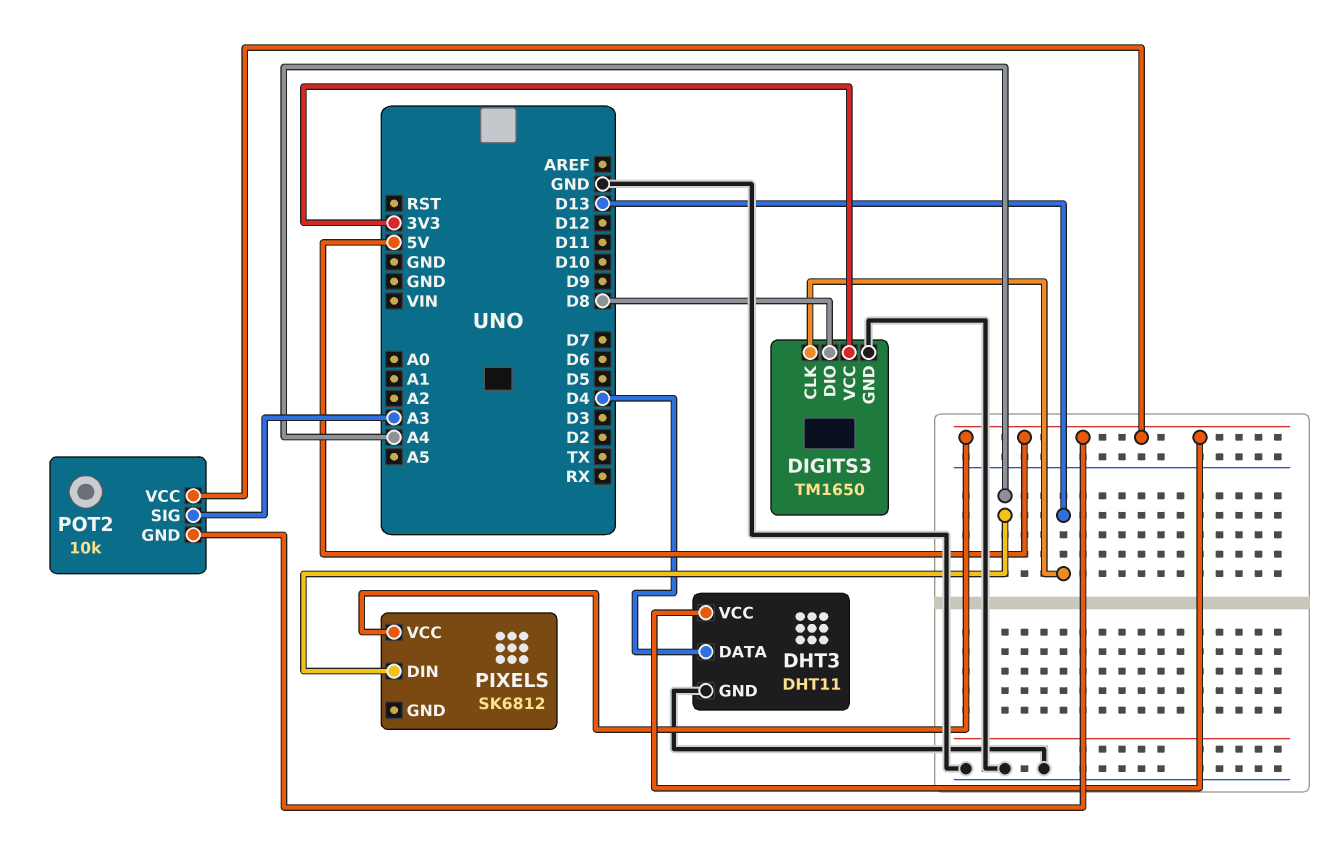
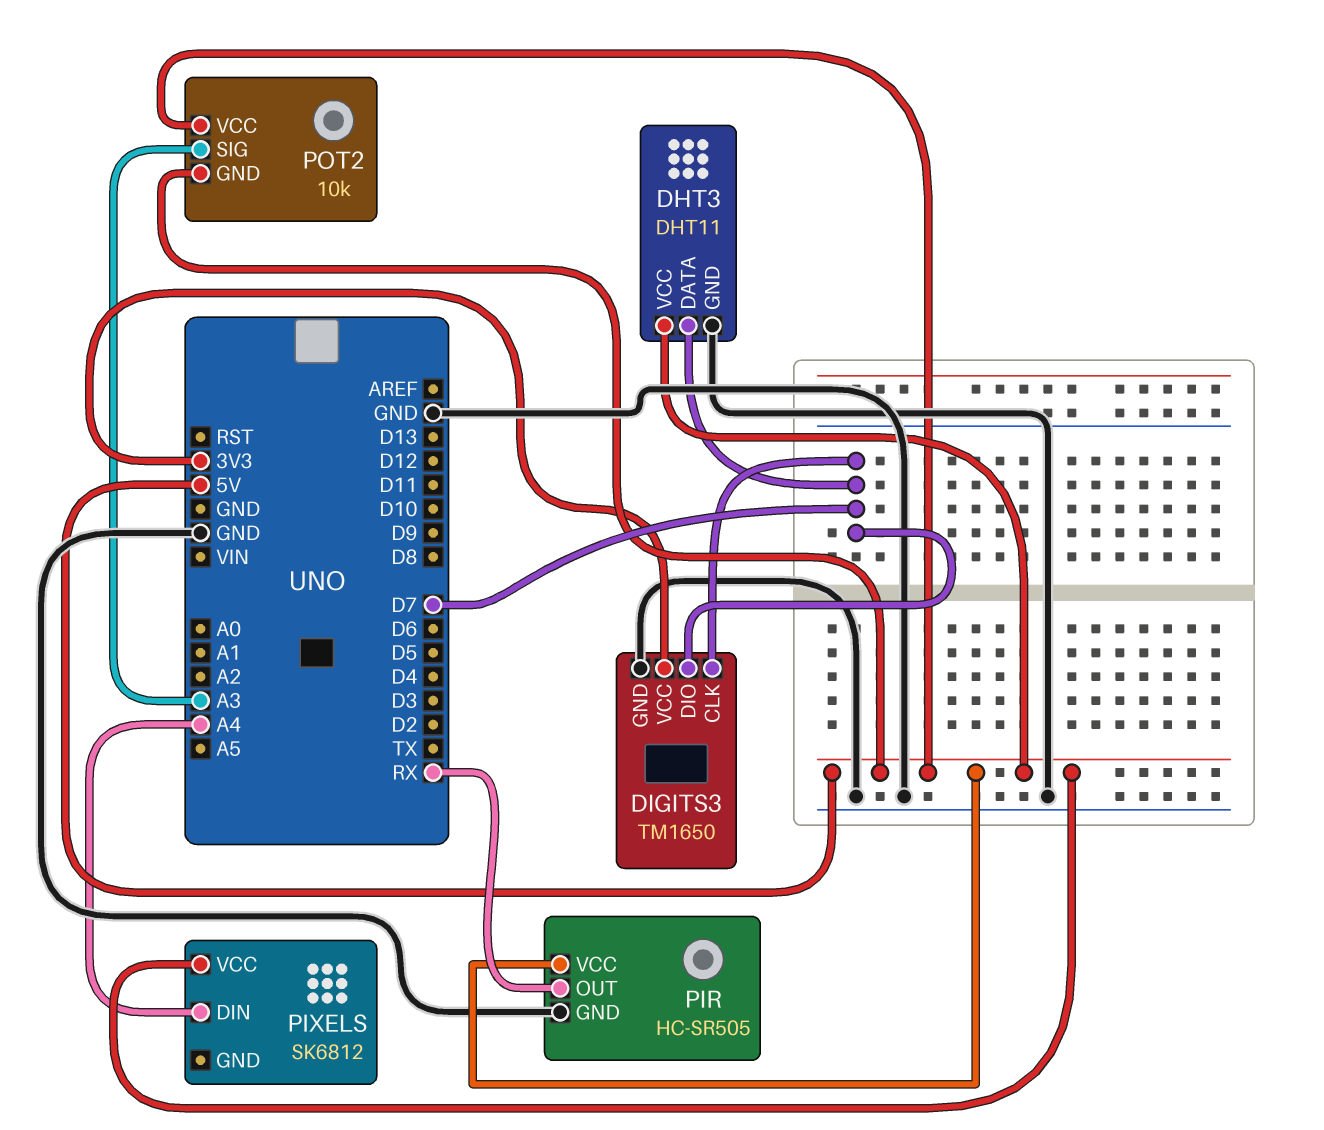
DHT3 pin DATA: D4 -> D7
DIGITS3 pin CLK: D13 -> D7
DIGITS3 pin DIO: D8 -> D7
PIR: none -> HC-SR505
PIR pin GND: none -> GND
PIR pin OUT: none -> RX
PIR pin VCC: none -> 5V

